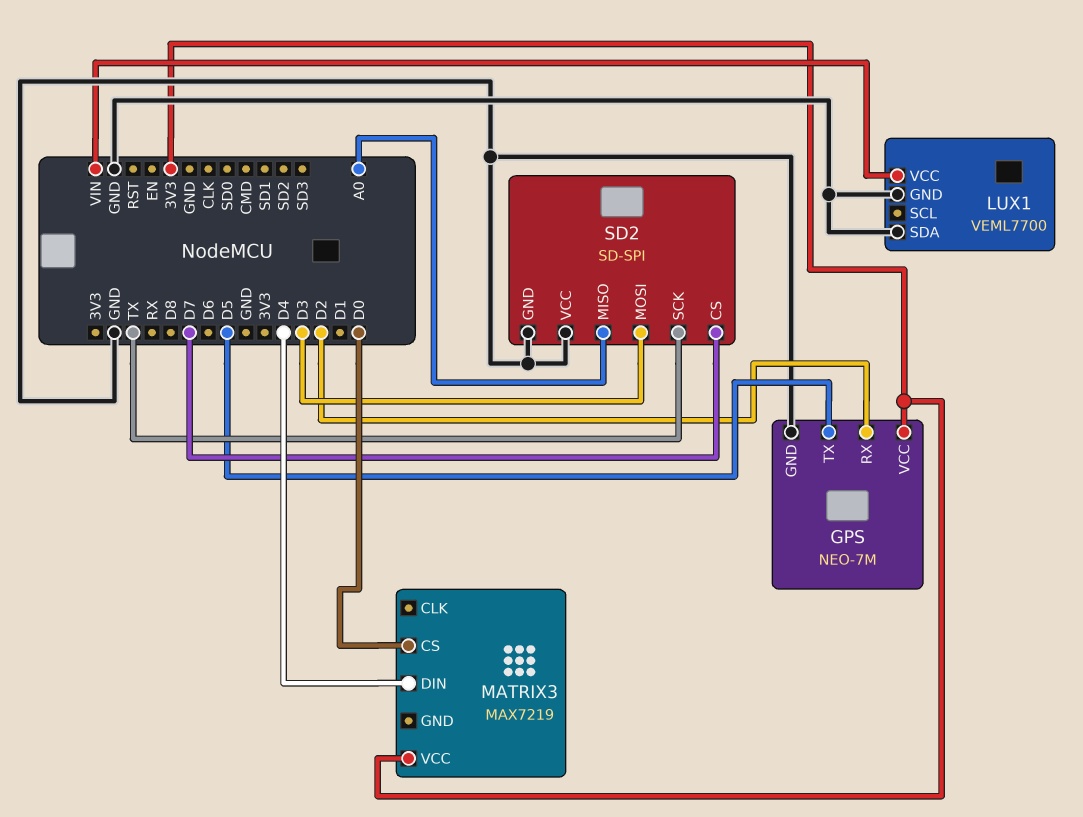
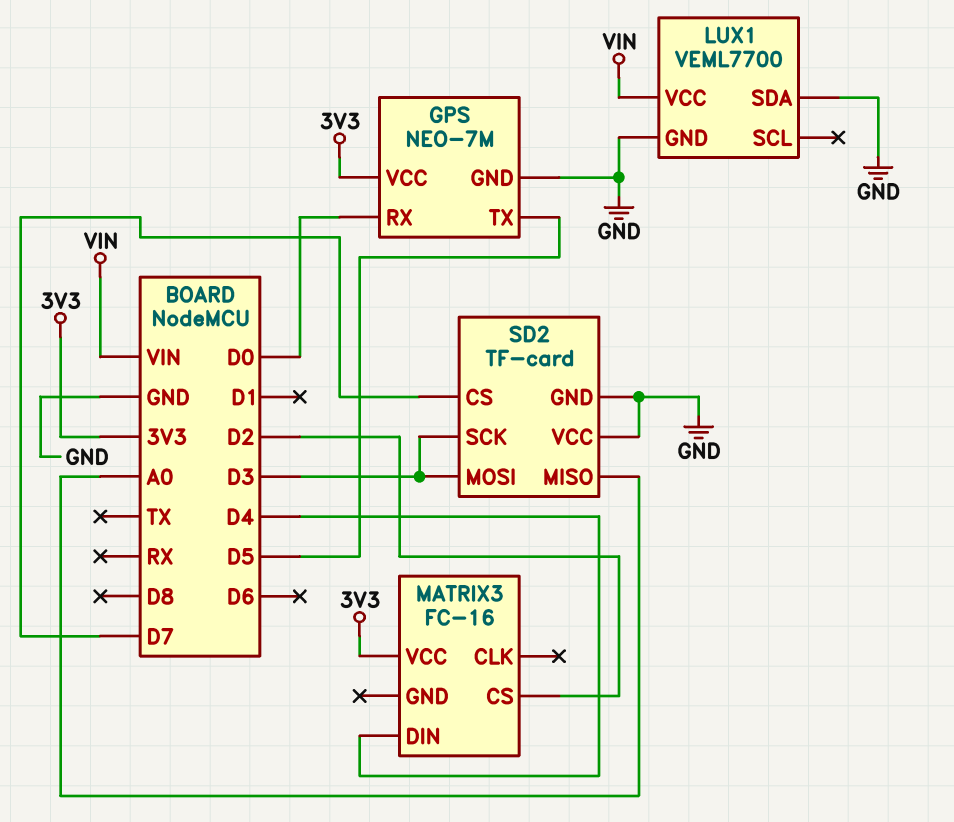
GPS pin RX: D2 -> D0
MATRIX3: MAX7219 -> FC-16
MATRIX3 pin CS: D0 -> D2
SD2: SD-SPI -> TF-card
SD2 pin SCK: TX -> D3

